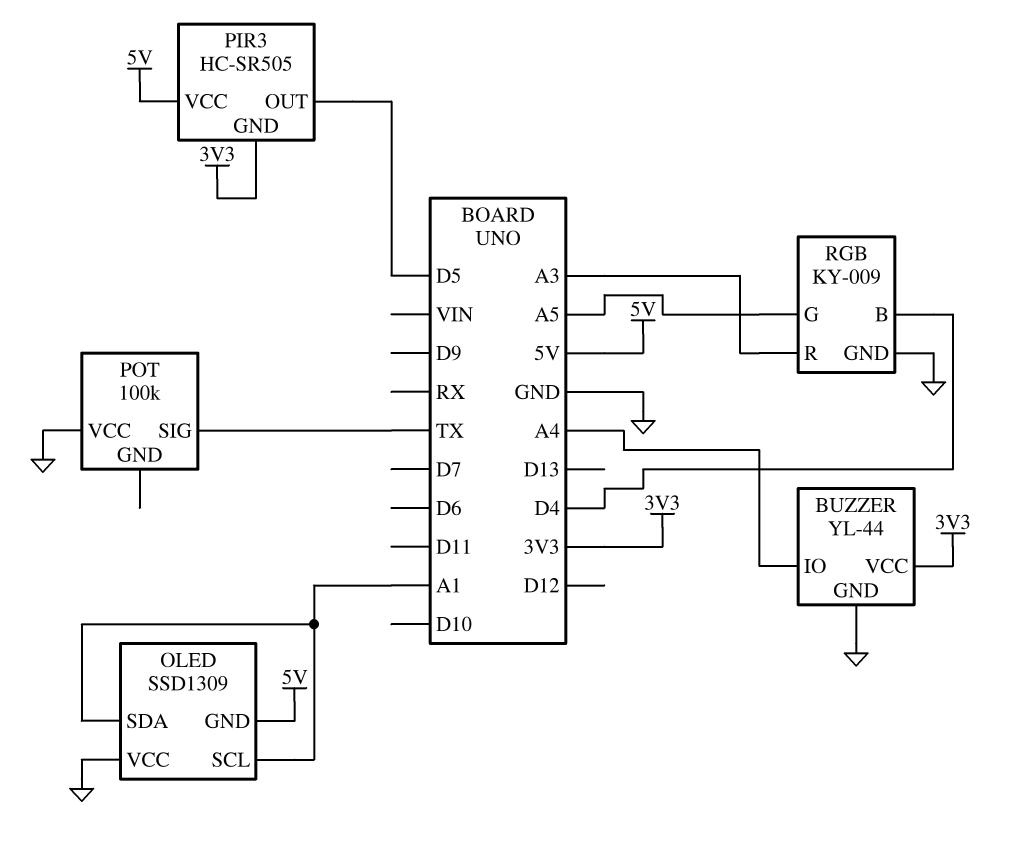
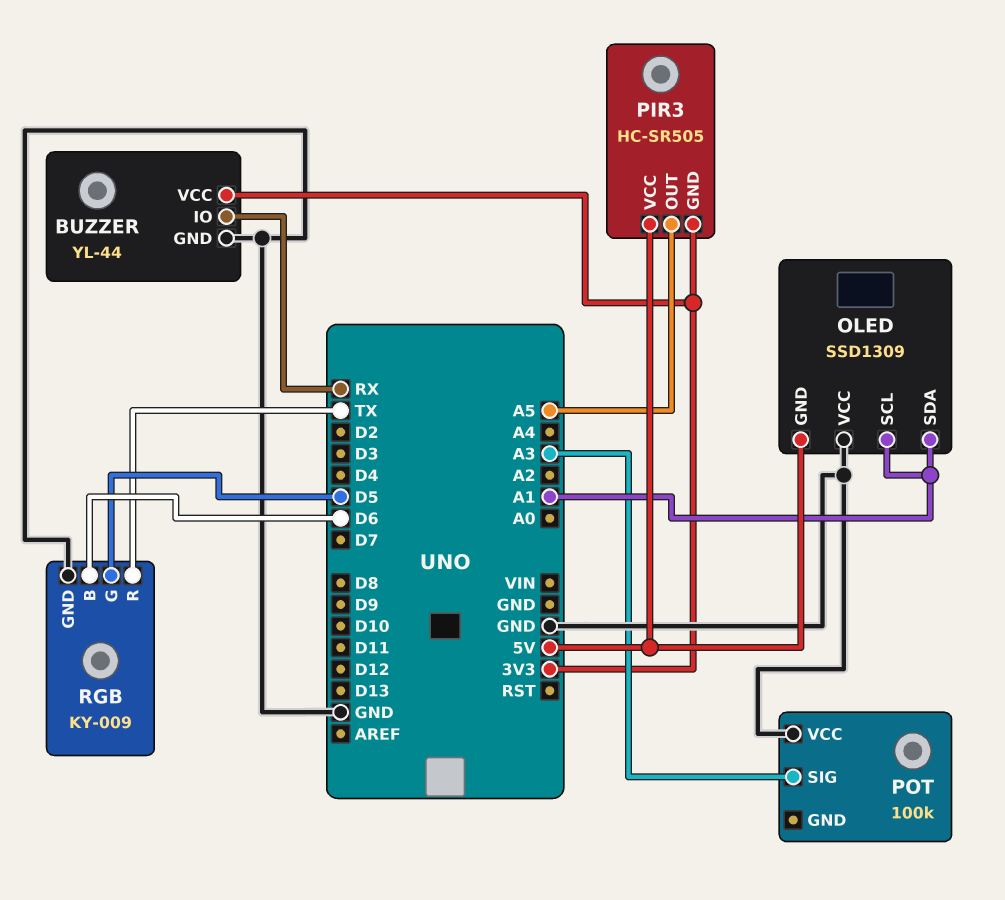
BUZZER pin IO: A4 -> RX
PIR3 pin OUT: D5 -> A5
POT pin SIG: TX -> A3
RGB pin B: D4 -> D6
RGB pin G: A5 -> D5
RGB pin R: A3 -> TX

